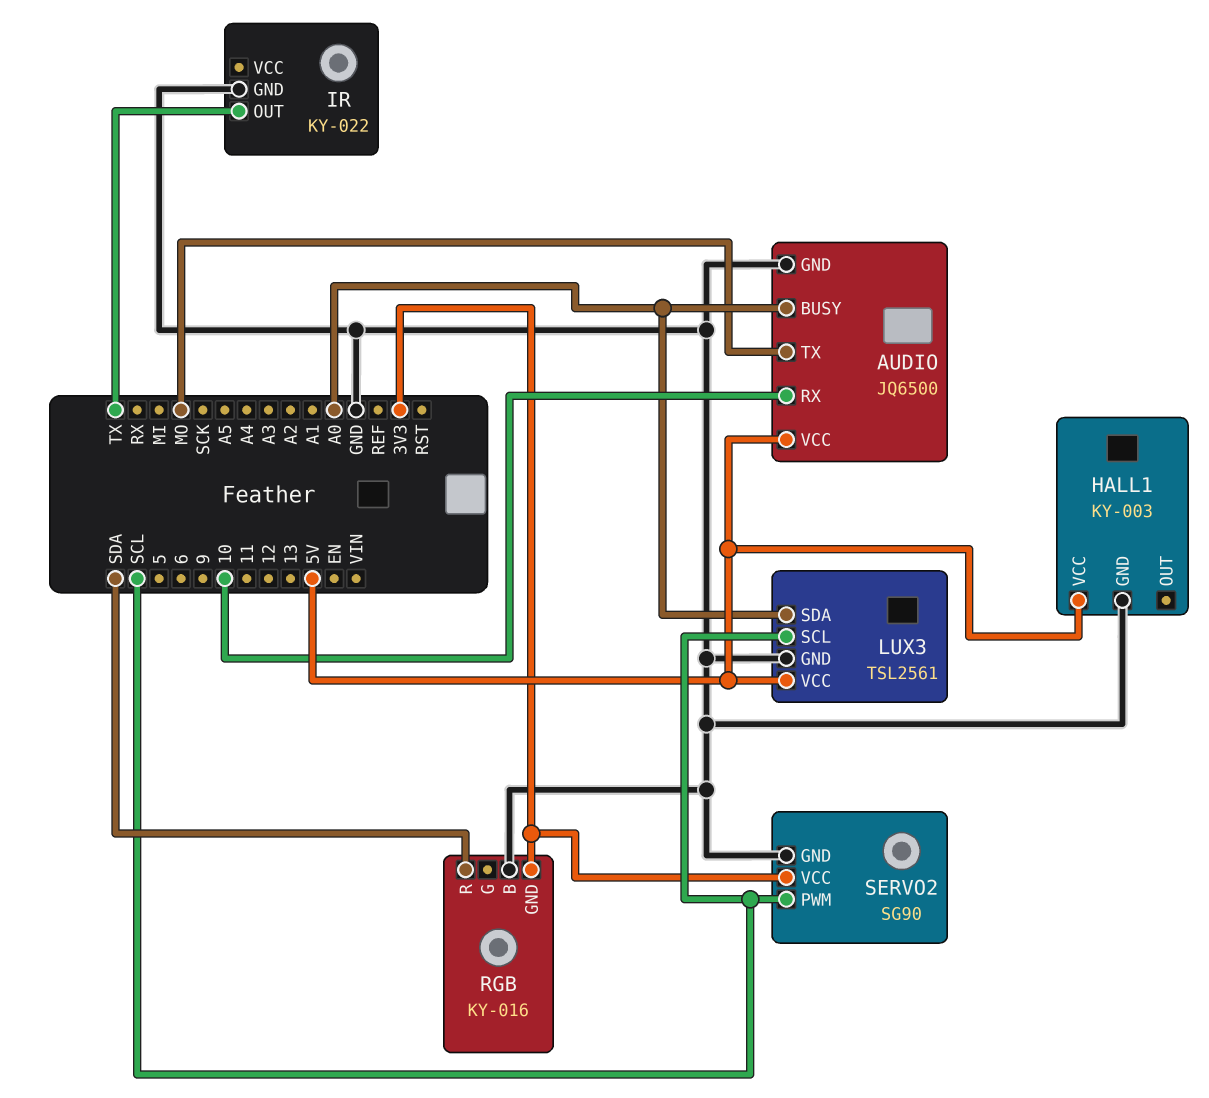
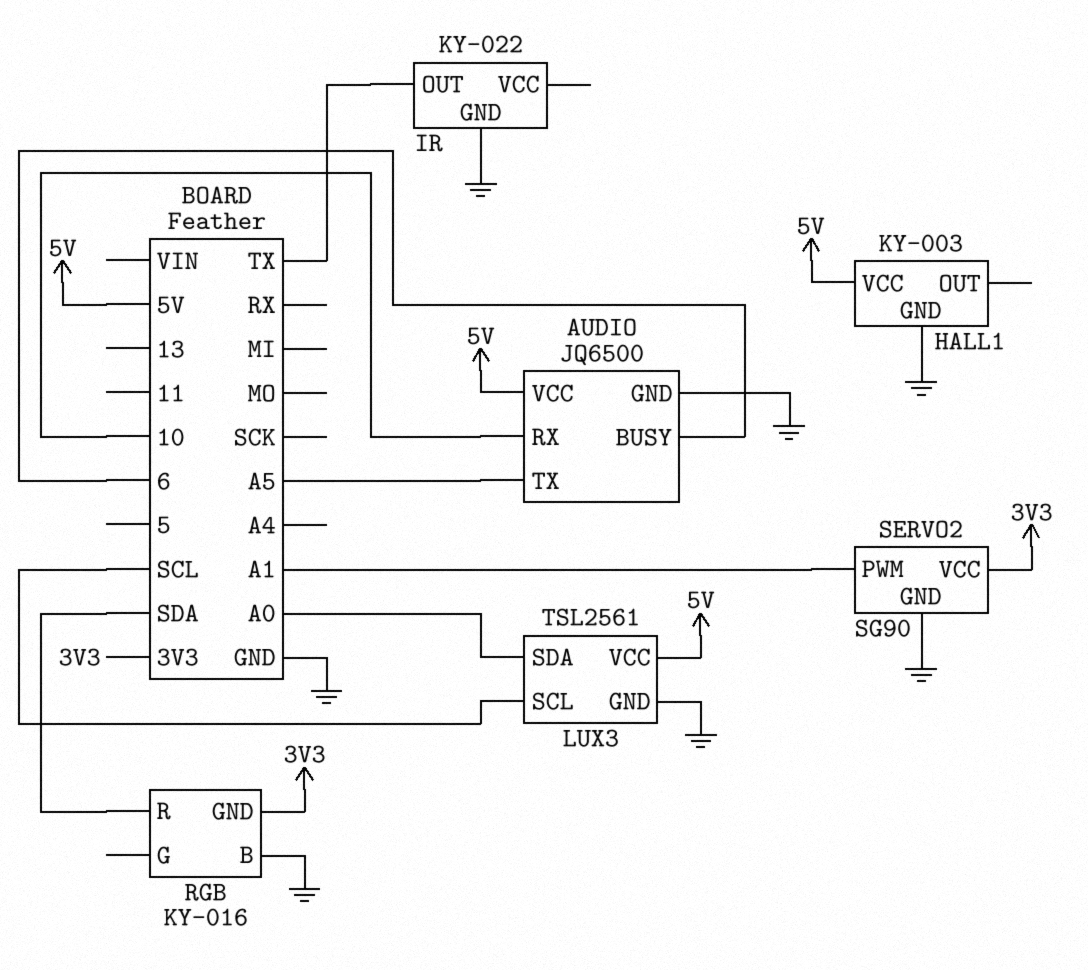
AUDIO pin BUSY: A0 -> 6
AUDIO pin TX: MO -> A5
SERVO2 pin PWM: SCL -> A1

